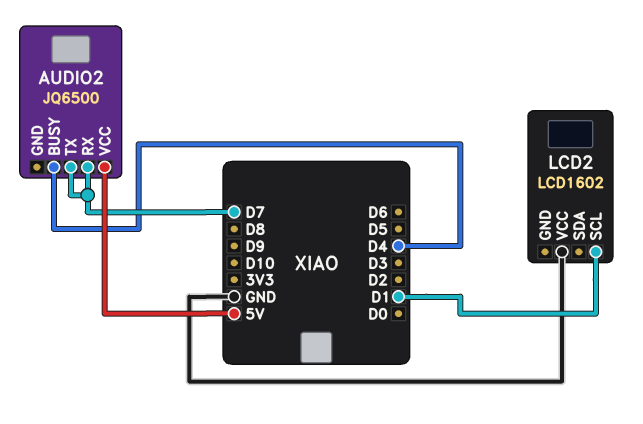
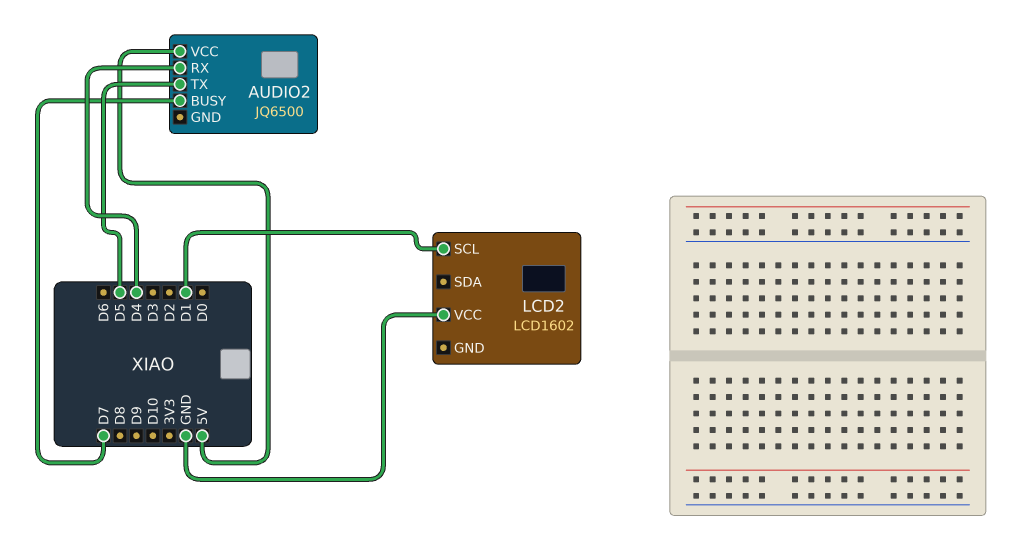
AUDIO2 pin BUSY: D4 -> D7
AUDIO2 pin RX: D7 -> D4
AUDIO2 pin TX: D7 -> D5

